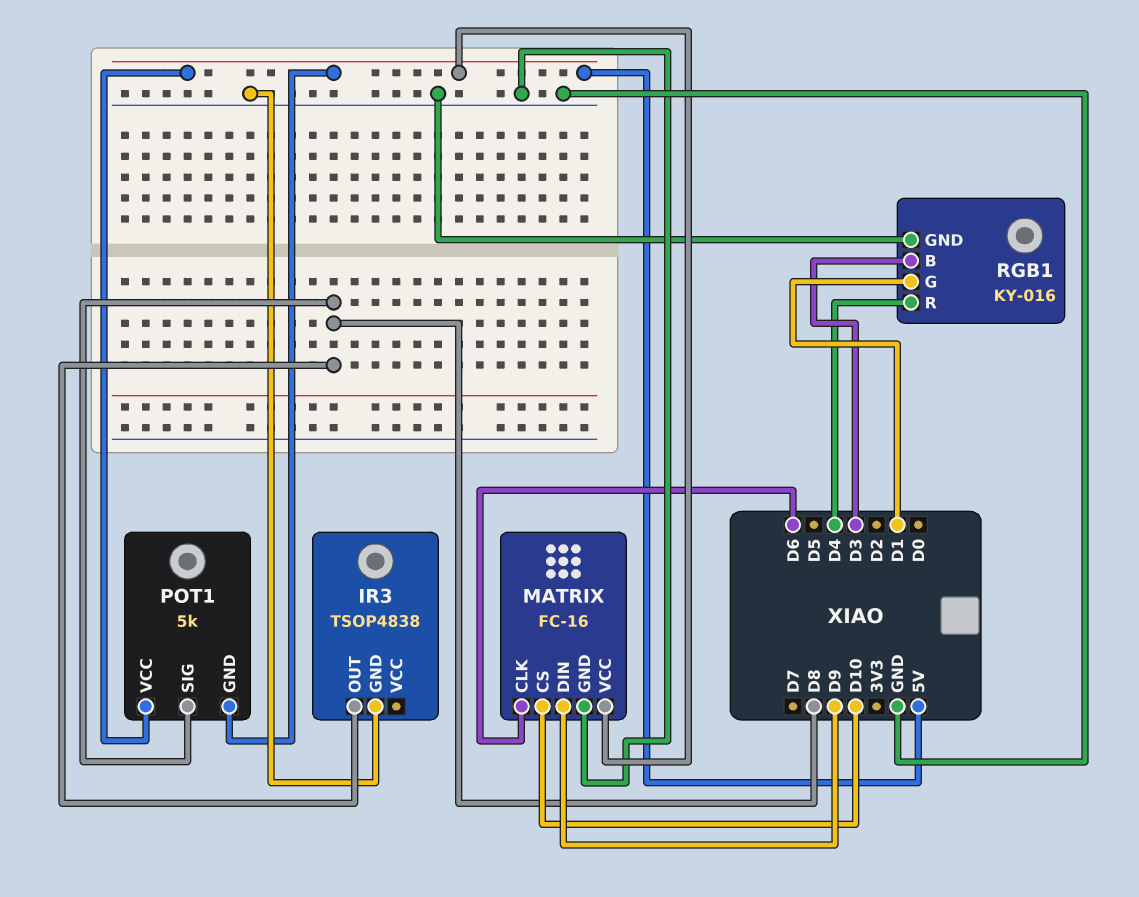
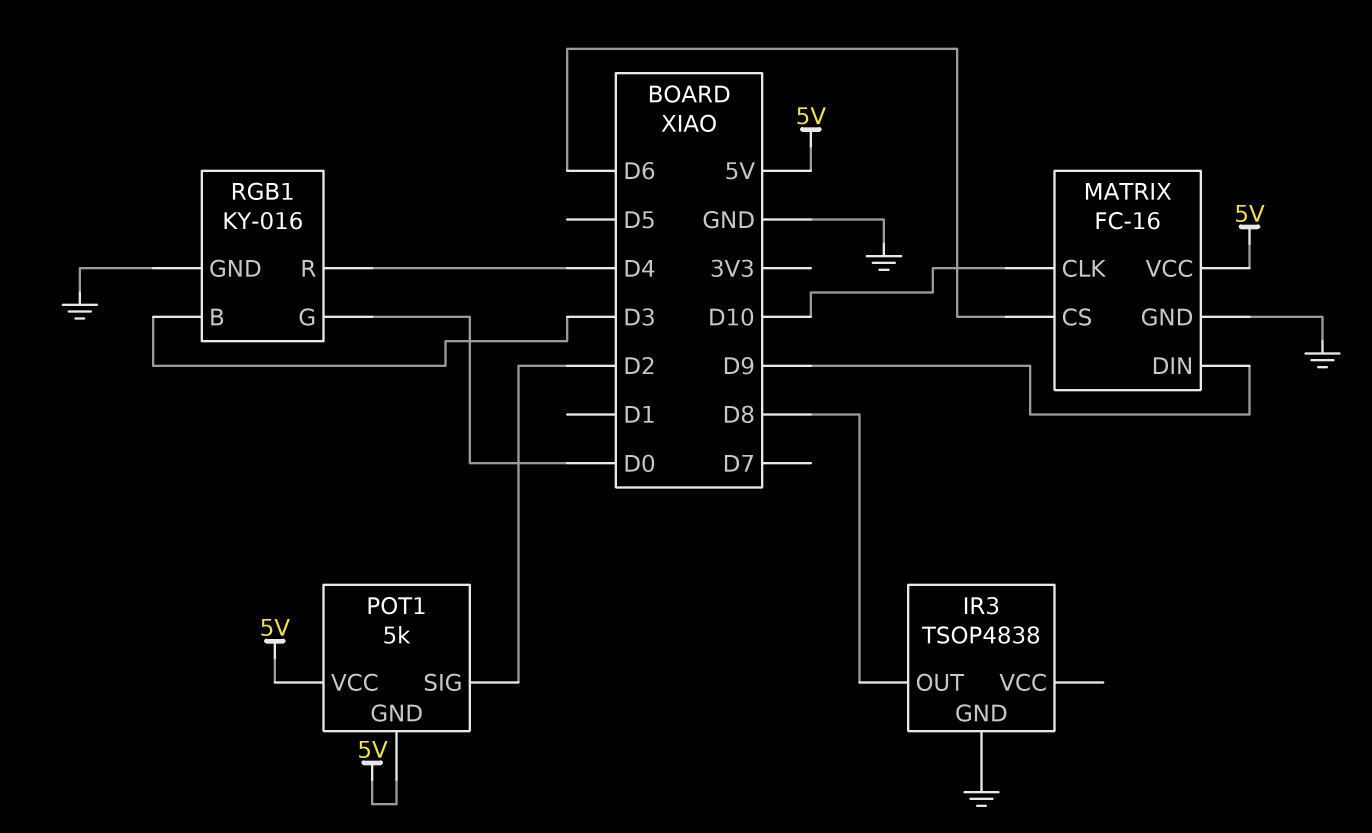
MATRIX pin CLK: D6 -> D10
MATRIX pin CS: D10 -> D6
POT1 pin SIG: D8 -> D2
RGB1 pin G: D1 -> D0

